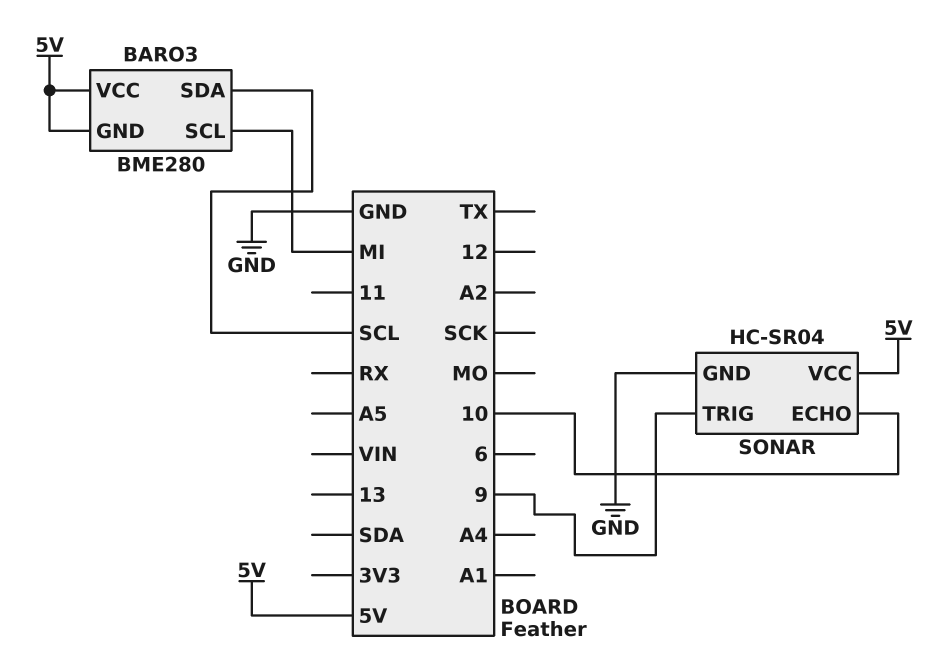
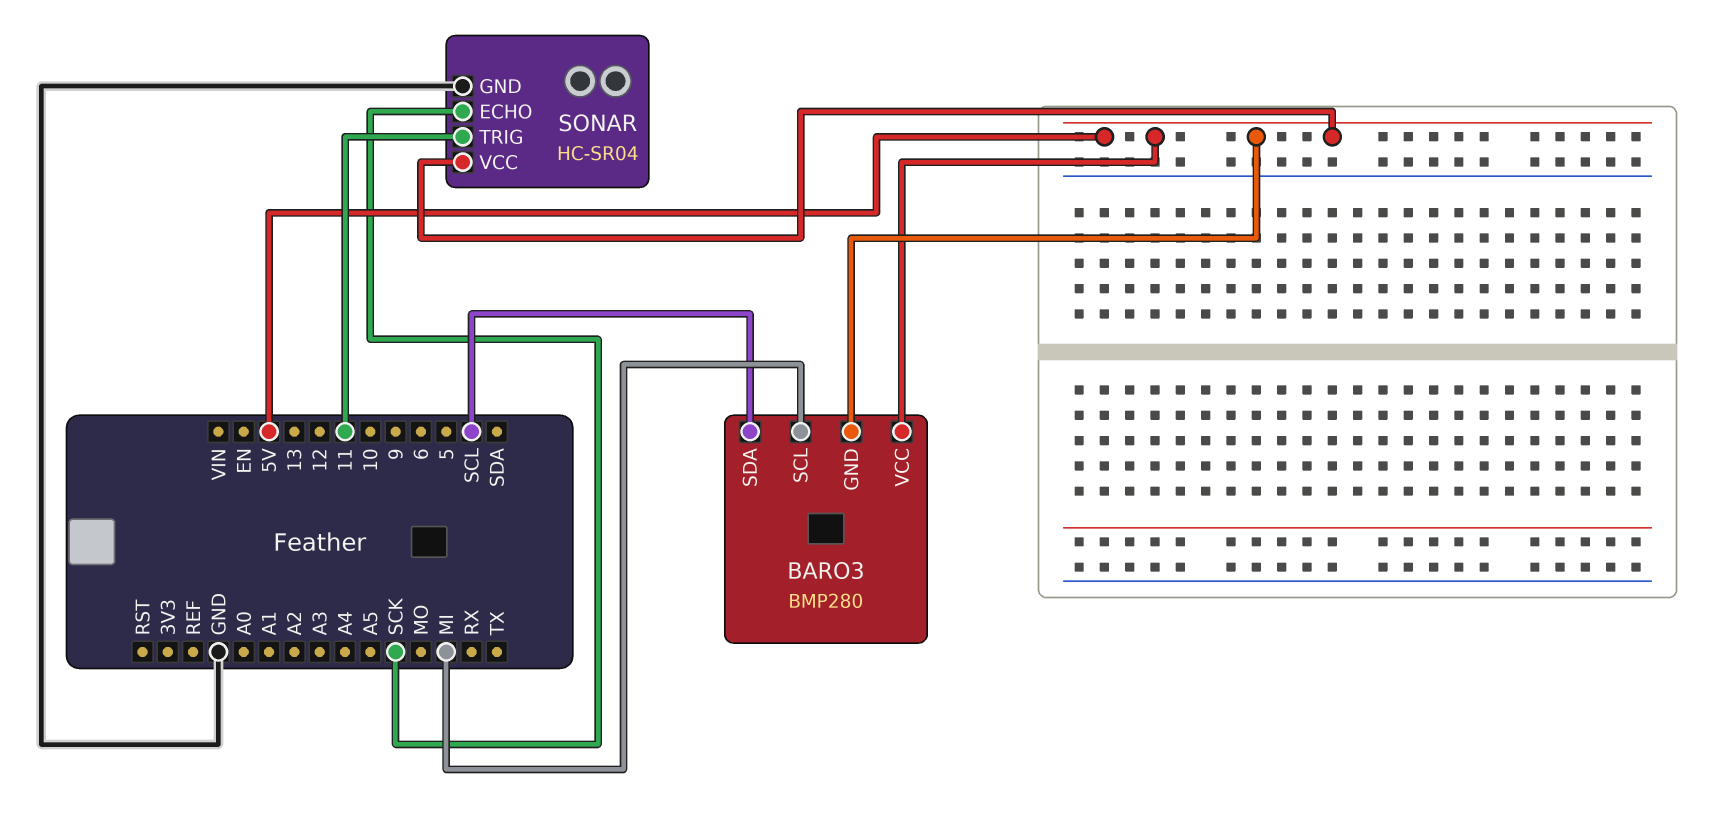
BARO3: BME280 -> BMP280
SONAR pin ECHO: 10 -> SCK
SONAR pin TRIG: 9 -> 11

